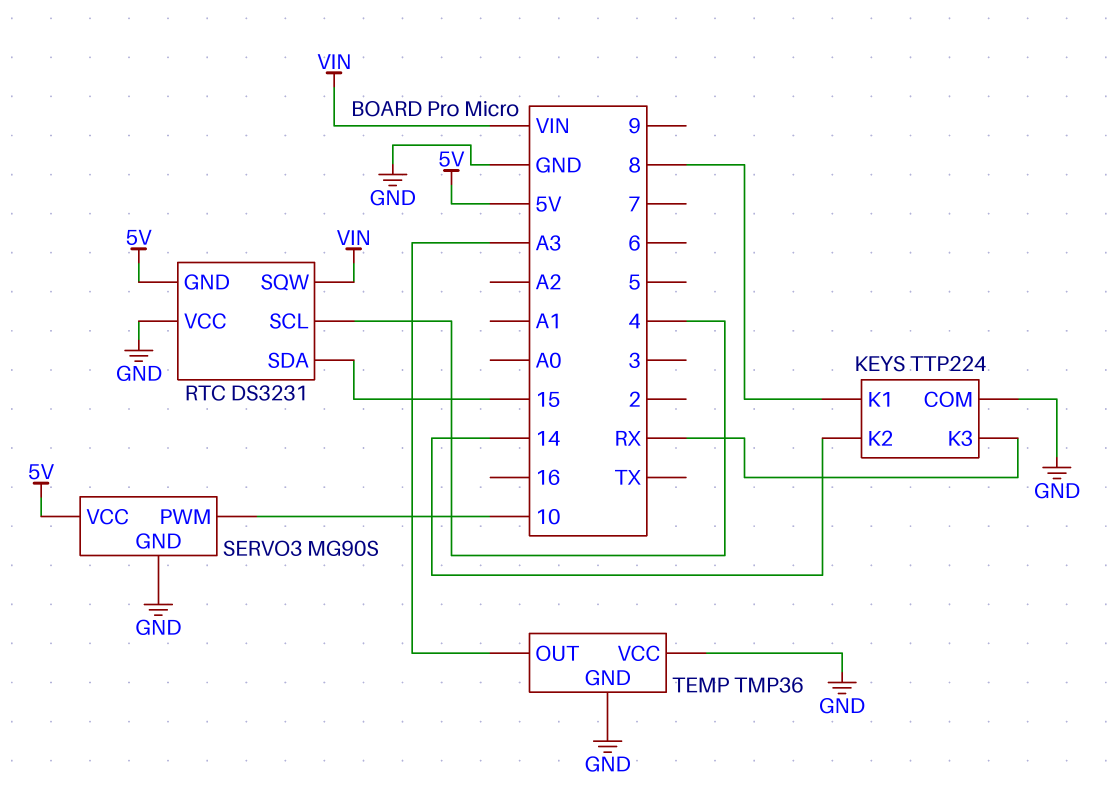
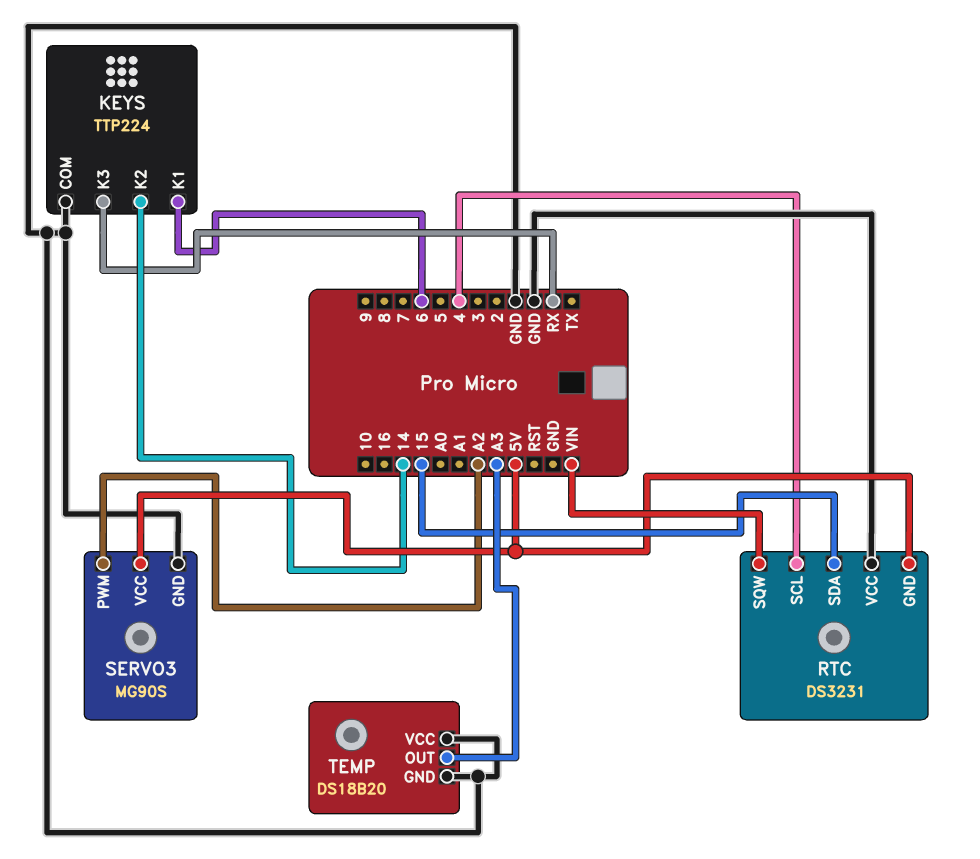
KEYS pin K1: 8 -> 6
SERVO3 pin PWM: 10 -> A2
TEMP: TMP36 -> DS18B20

